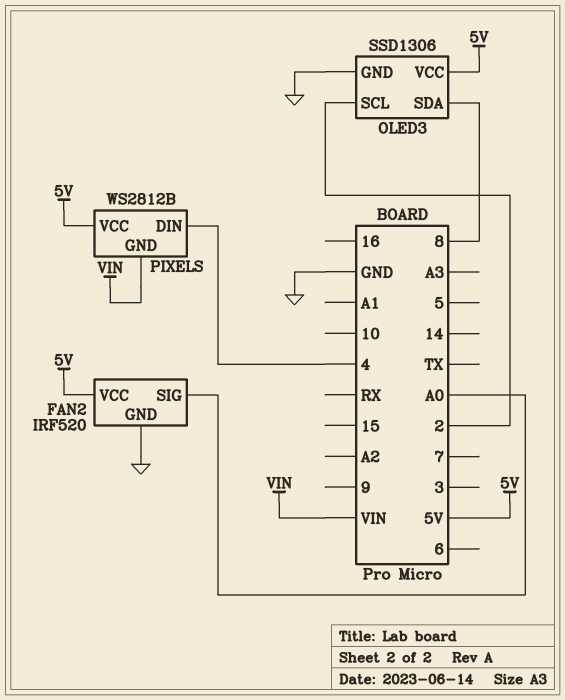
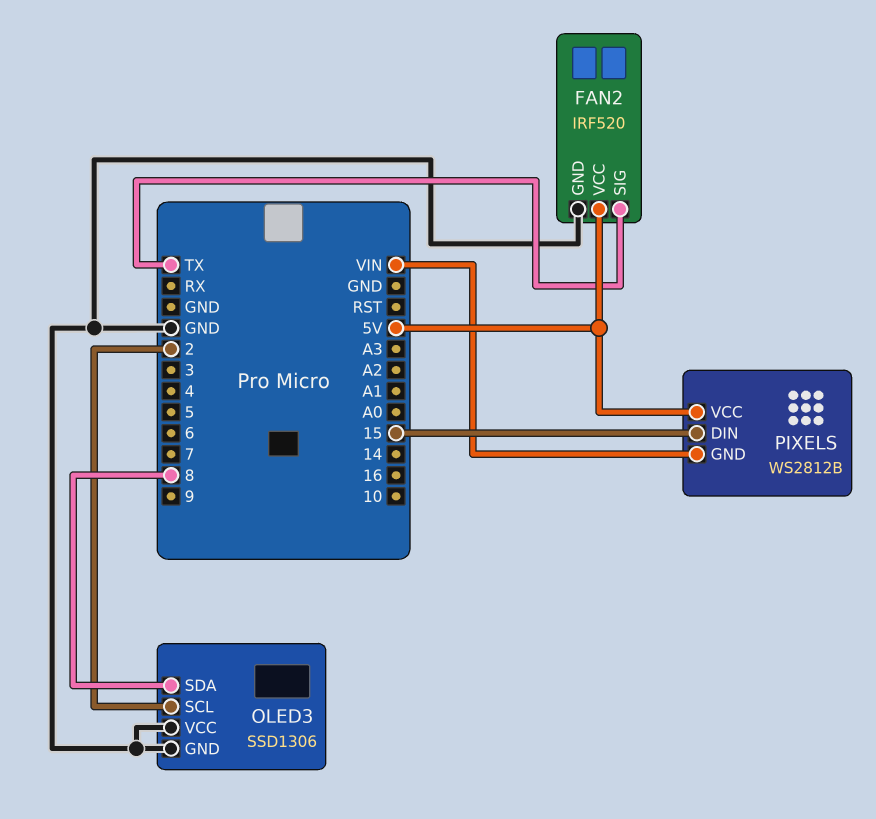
FAN2 pin SIG: A0 -> TX
OLED3 pin VCC: 5V -> GND
PIXELS pin DIN: 4 -> 15

